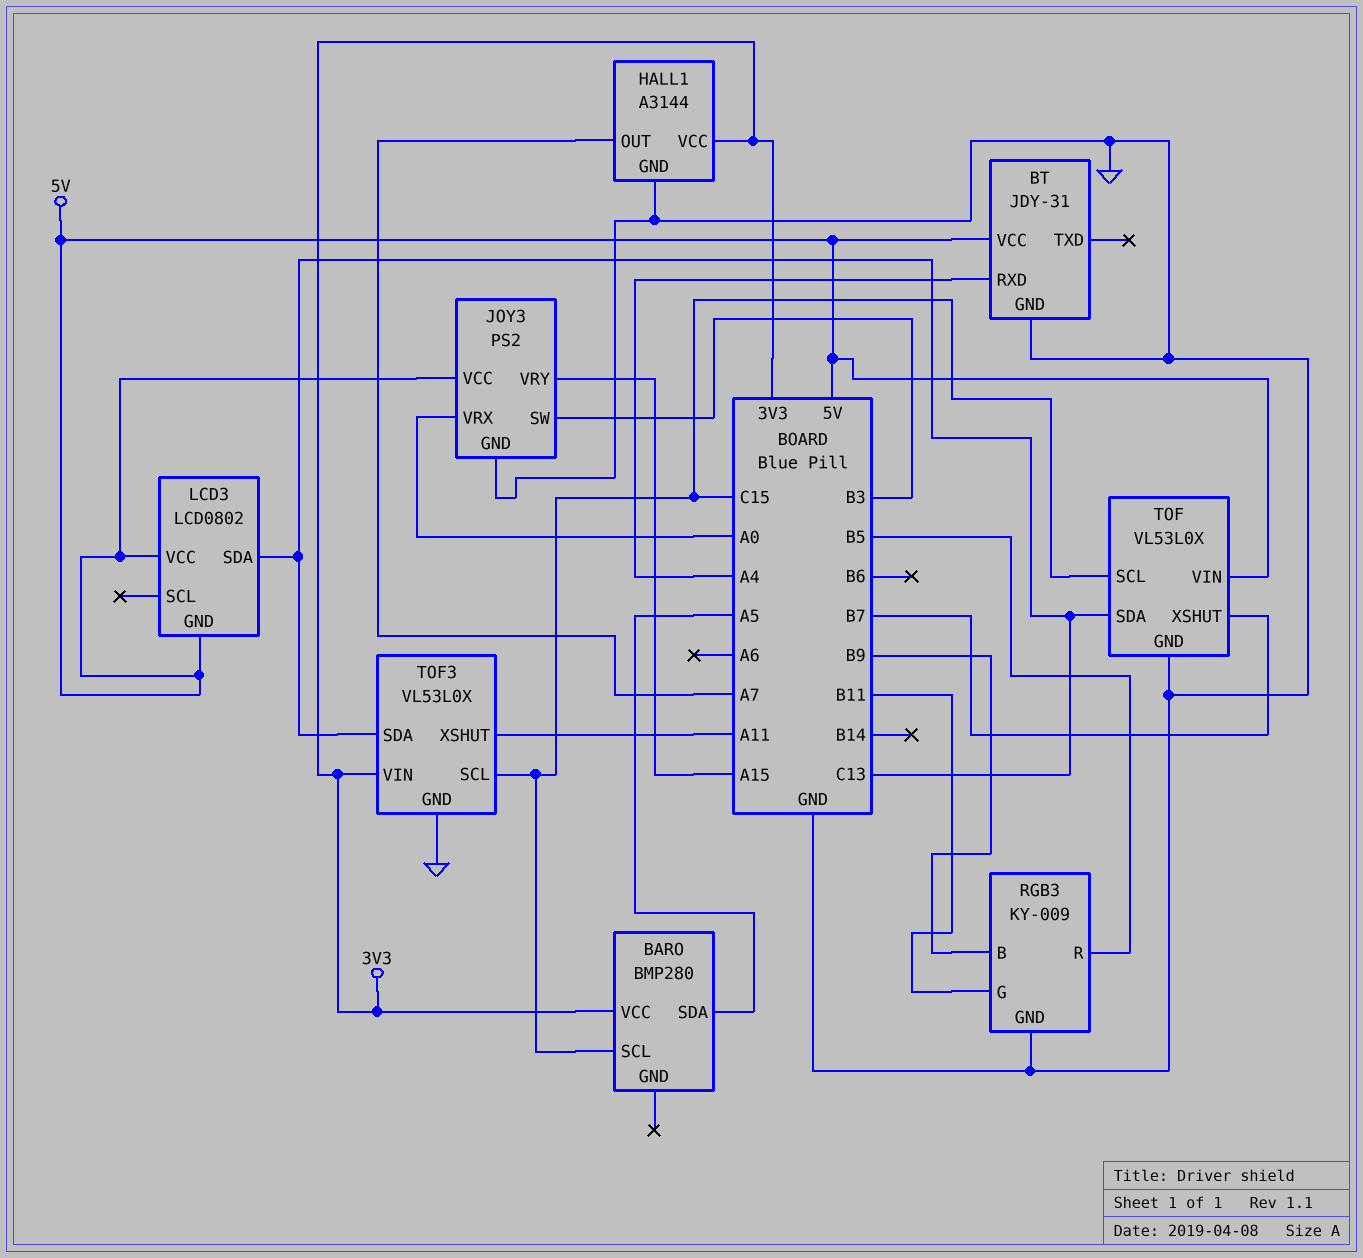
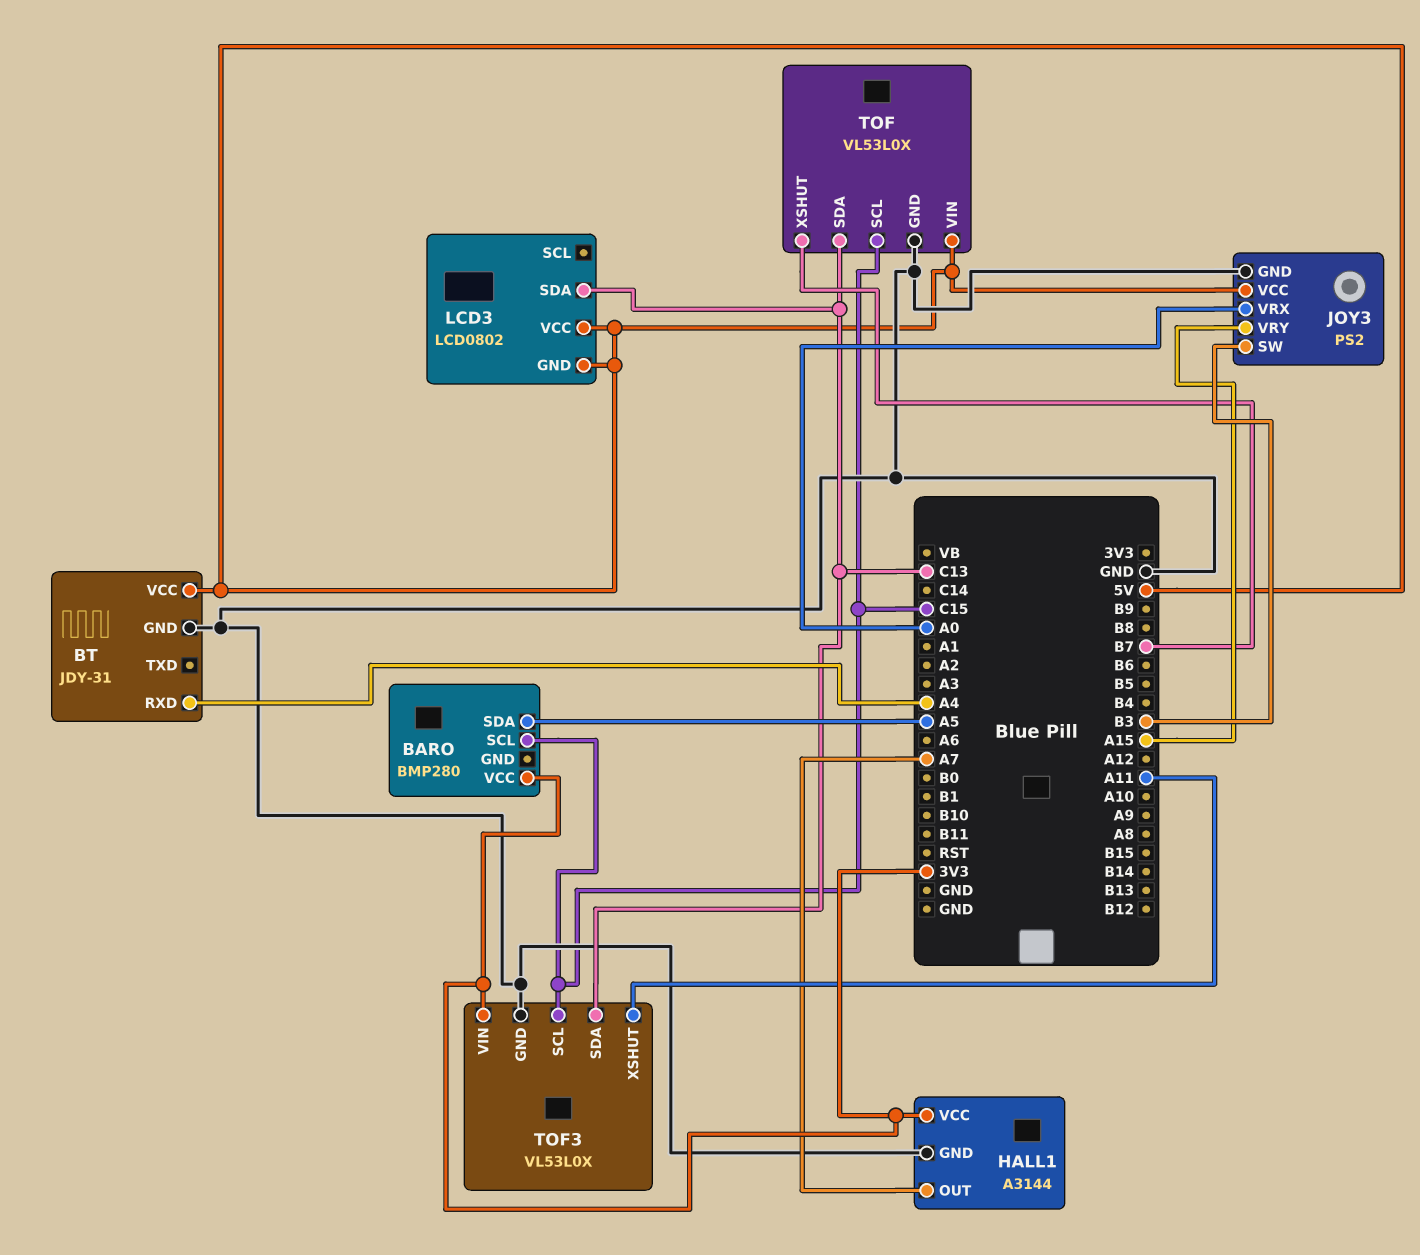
RGB3: KY-009 -> none
RGB3 pin B: B9 -> none
RGB3 pin G: B11 -> none
RGB3 pin GND: GND -> none
RGB3 pin R: B5 -> none

